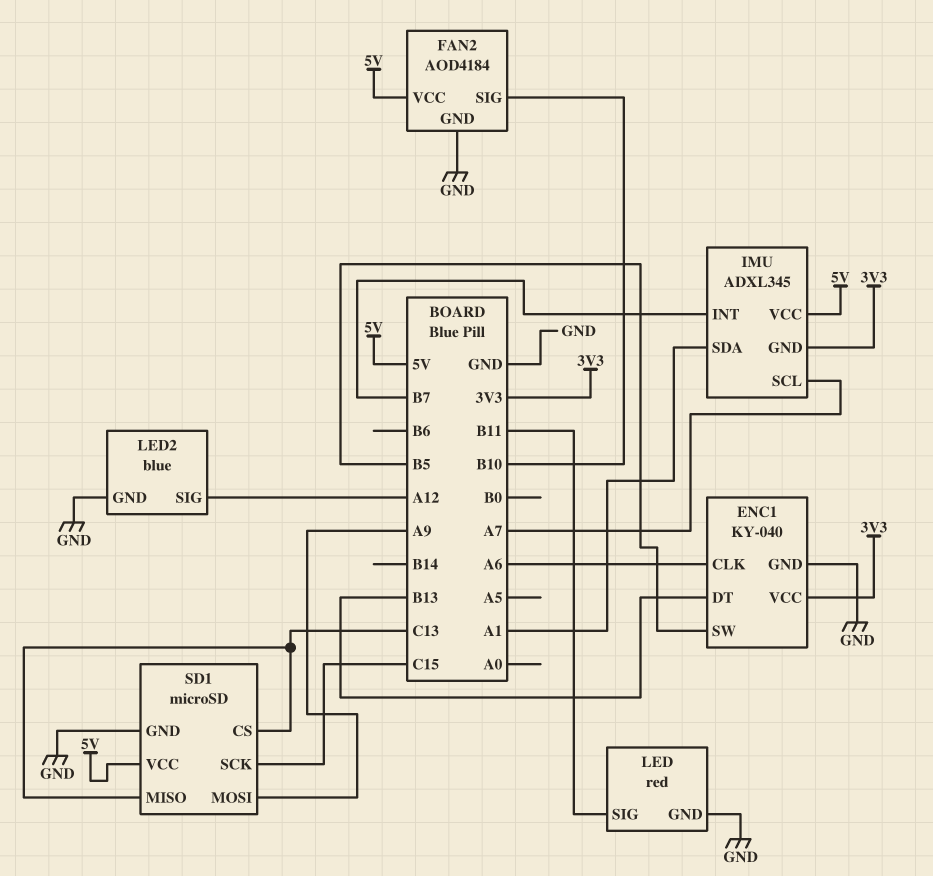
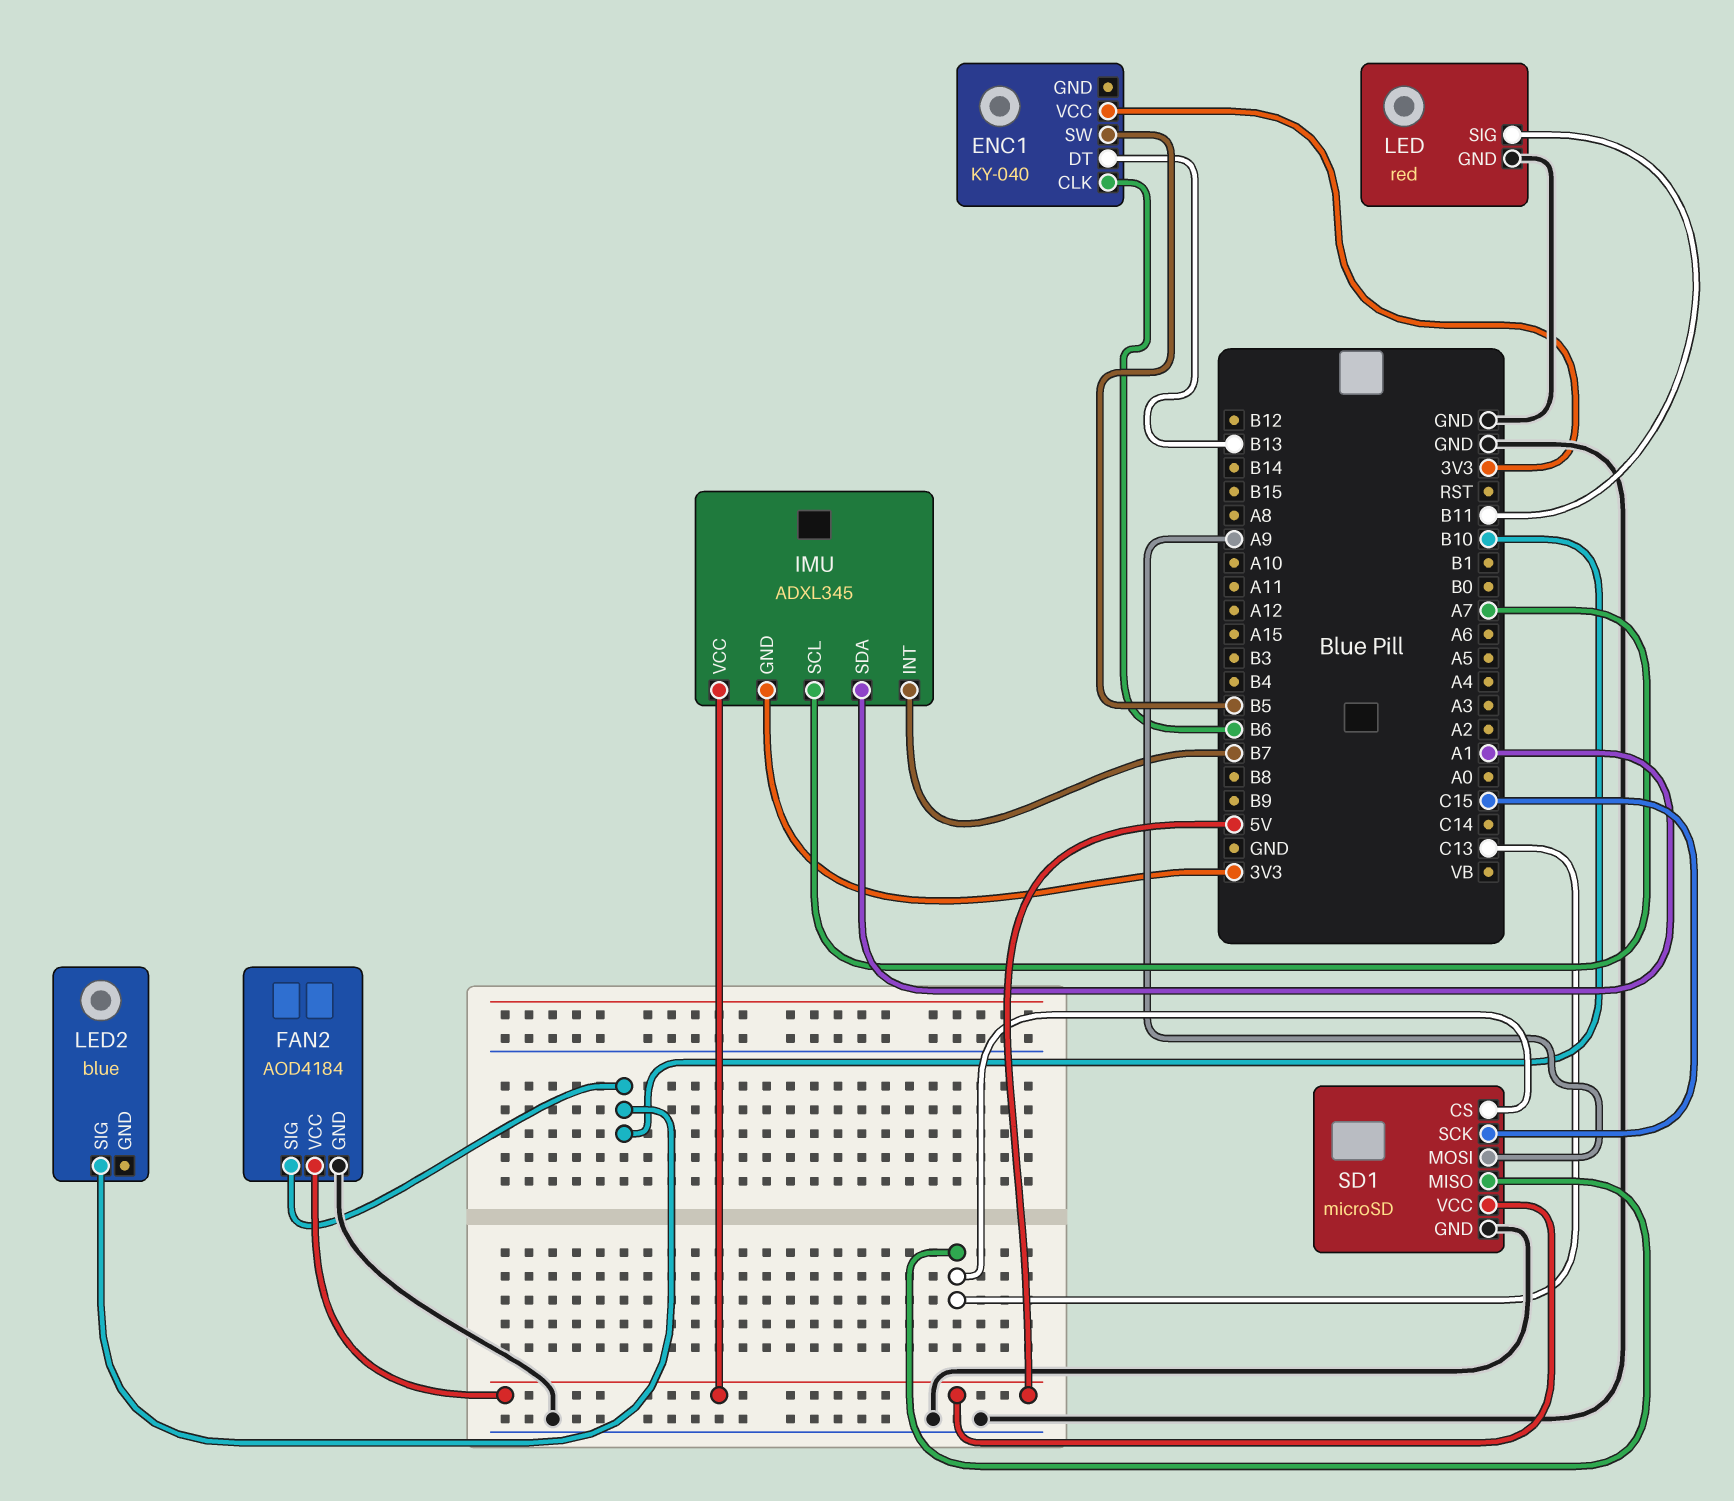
ENC1 pin CLK: A6 -> B6
ENC1 pin GND: GND -> none
LED2 pin GND: GND -> none
LED2 pin SIG: A12 -> B10

